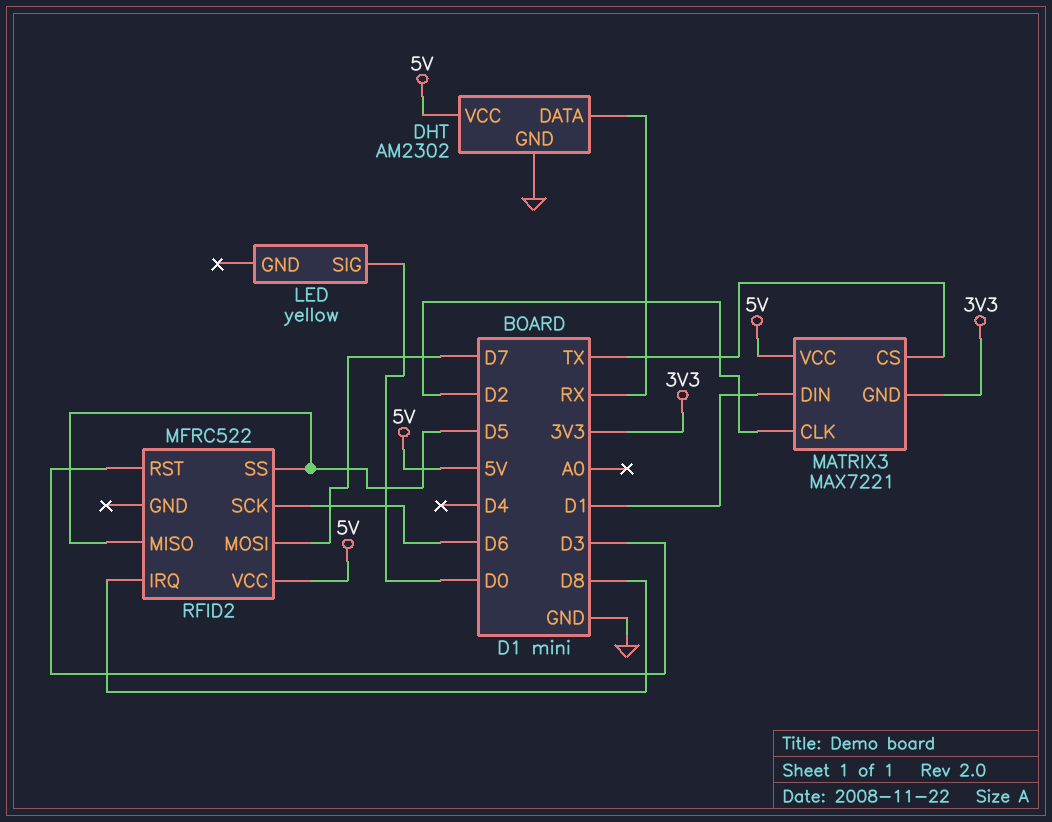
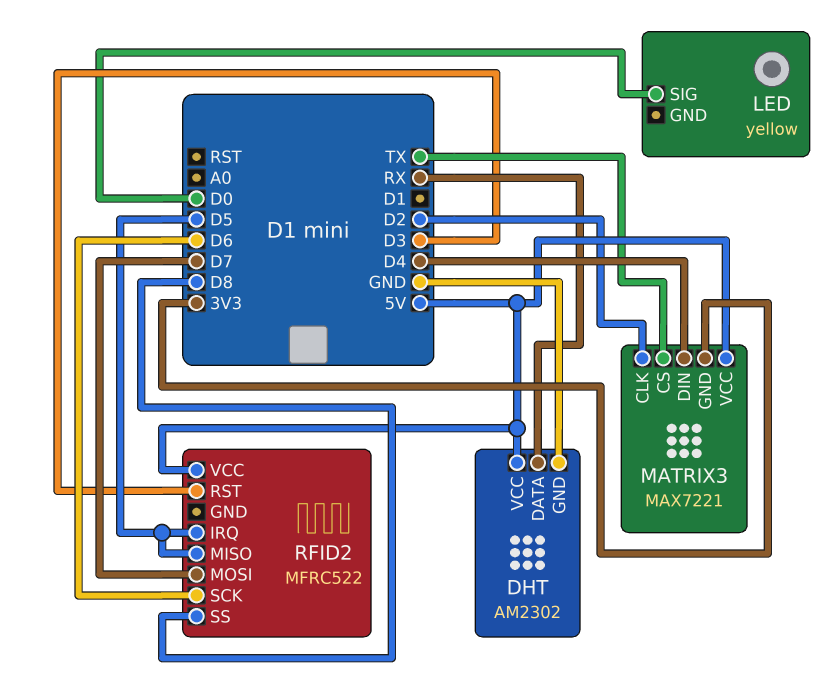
MATRIX3 pin DIN: D1 -> D4
RFID2 pin IRQ: D8 -> D5
RFID2 pin SS: D5 -> D8

